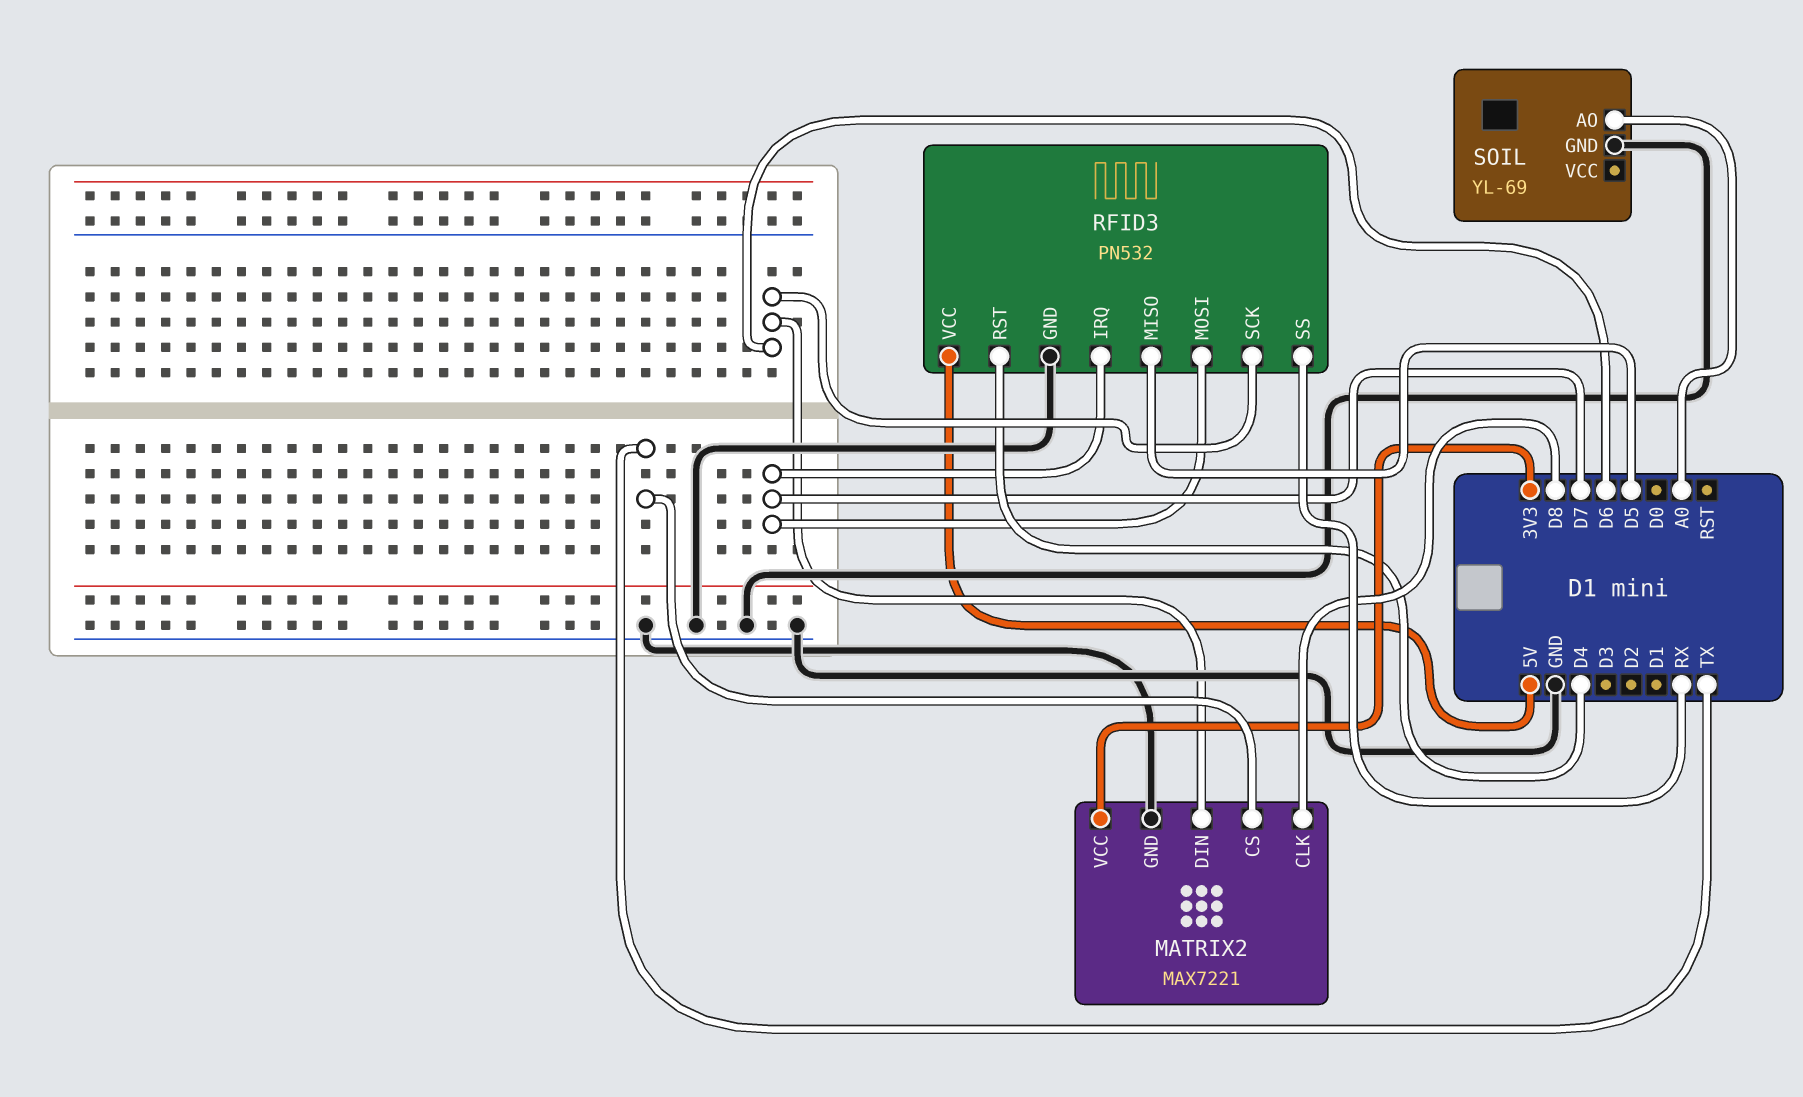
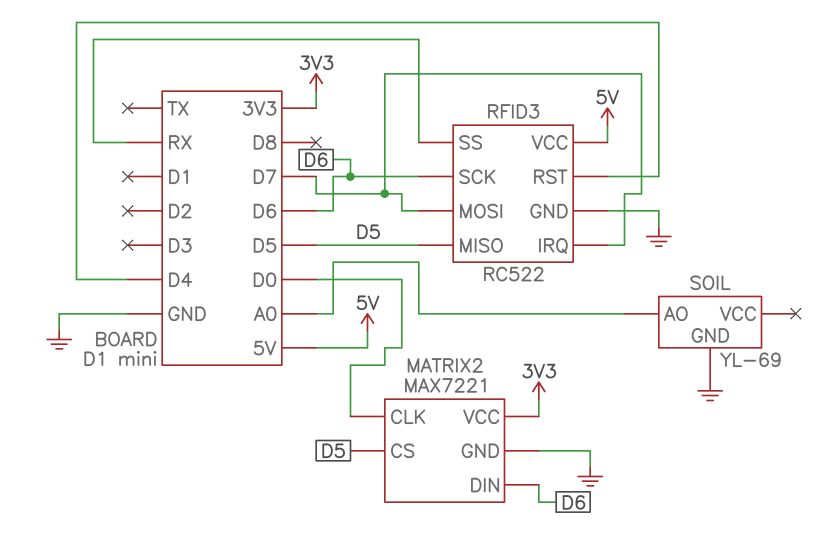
MATRIX2 pin CLK: D8 -> D0
MATRIX2 pin CS: TX -> D5
RFID3: PN532 -> RC522

